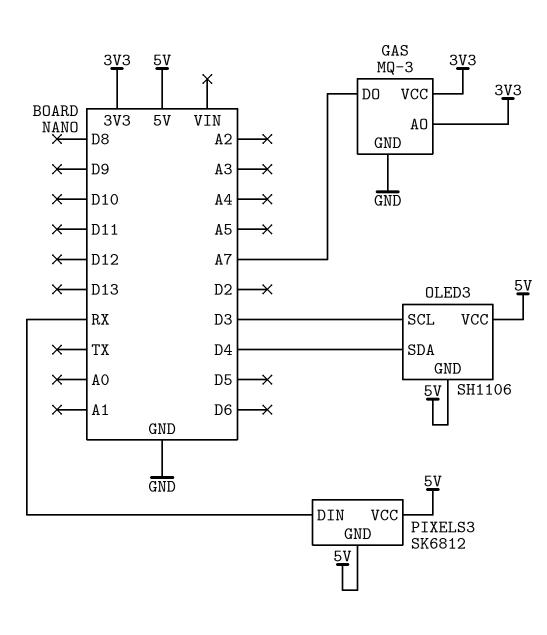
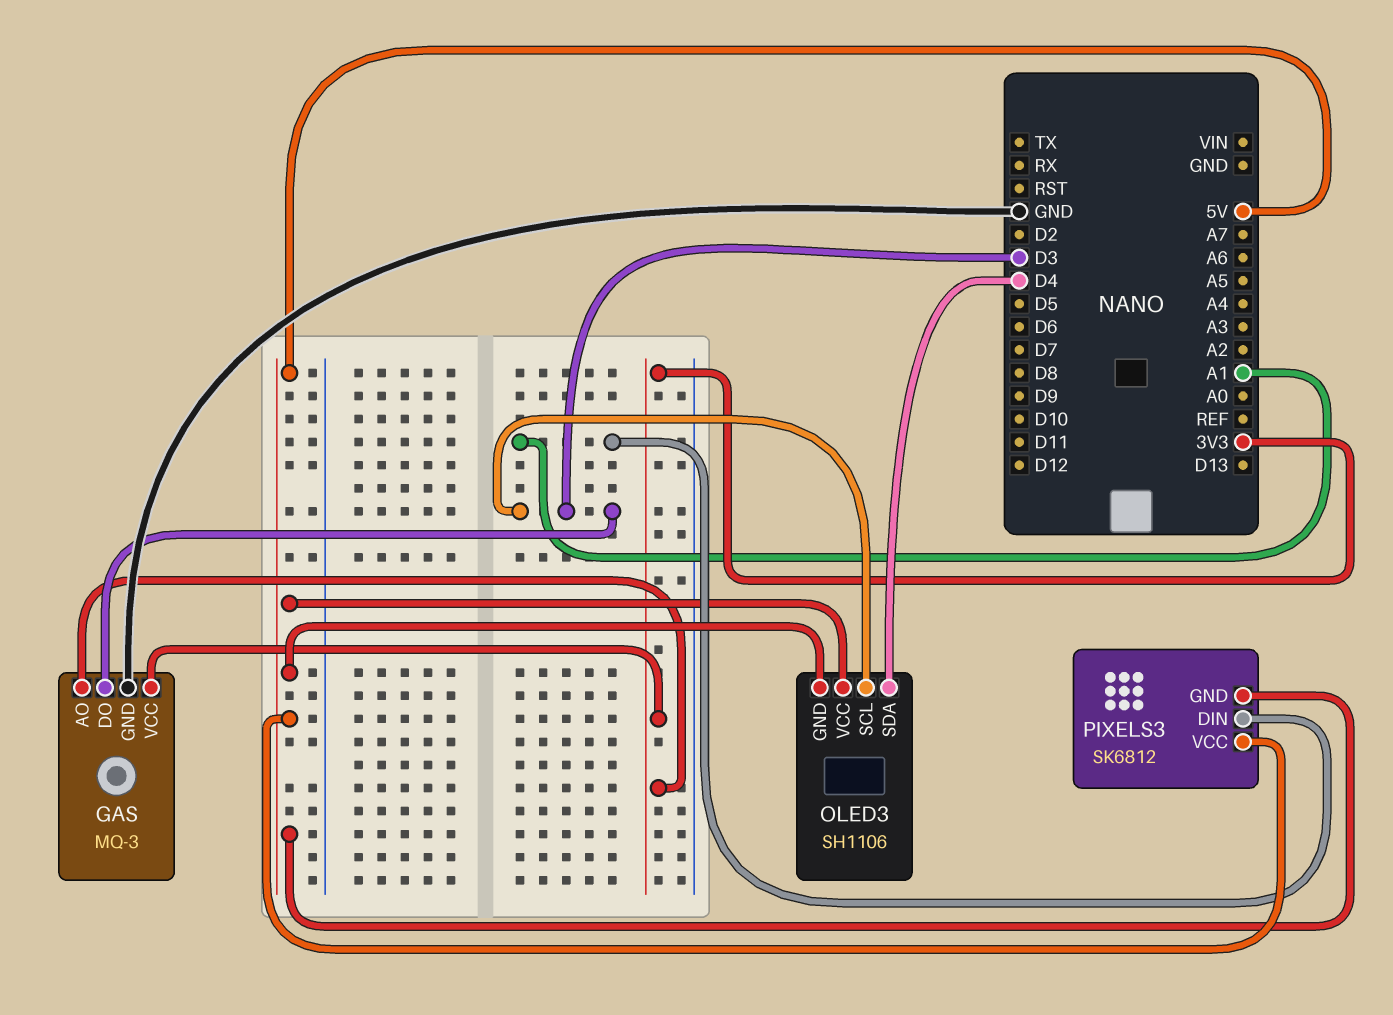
GAS pin DO: A7 -> D3
PIXELS3 pin DIN: RX -> A1

